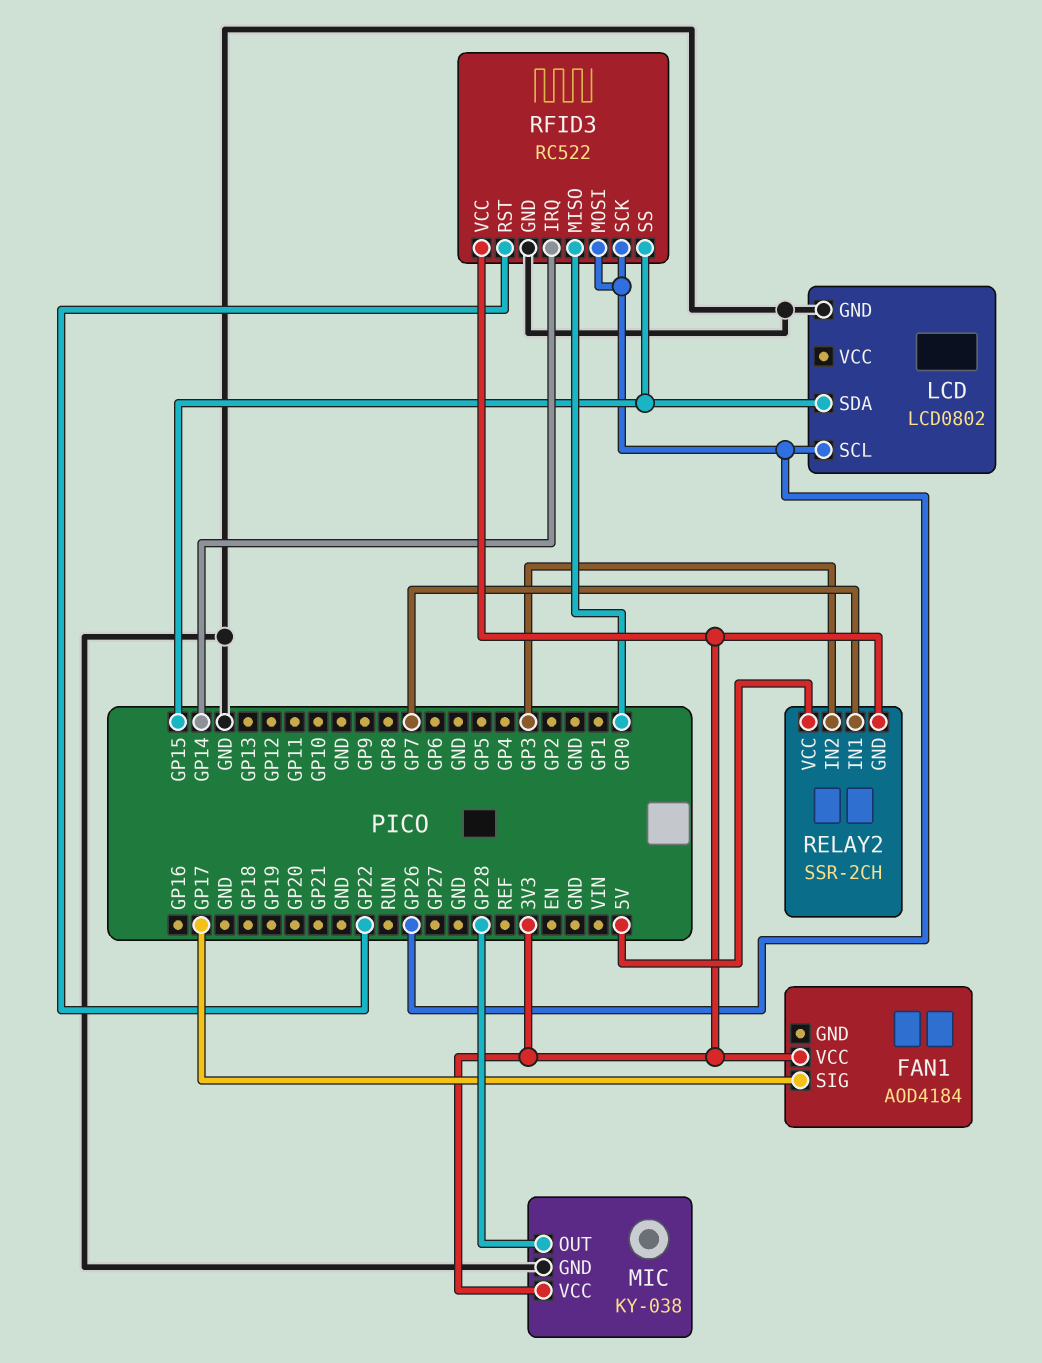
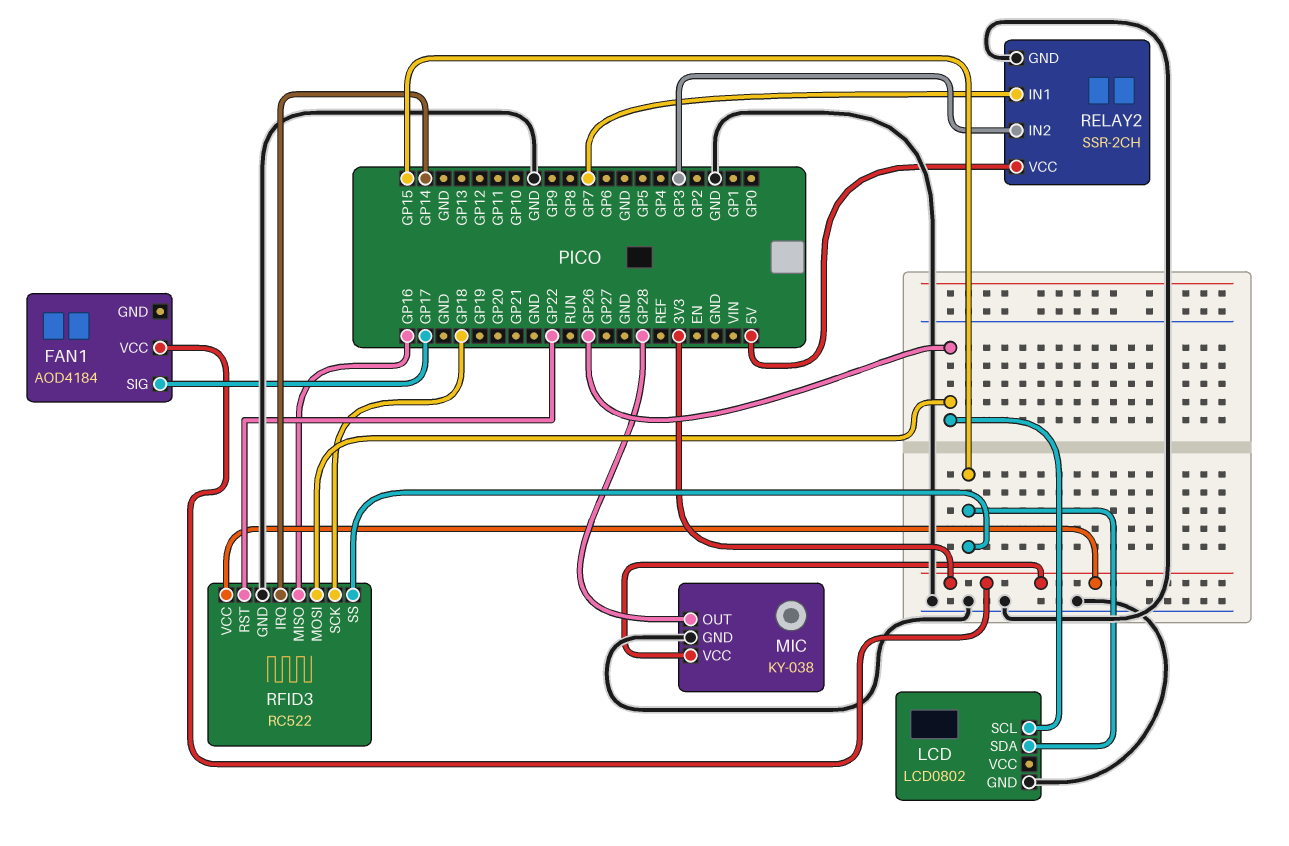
RELAY2 pin GND: 3V3 -> GND
RFID3 pin MISO: GP0 -> GP16
RFID3 pin SCK: GP26 -> GP18

